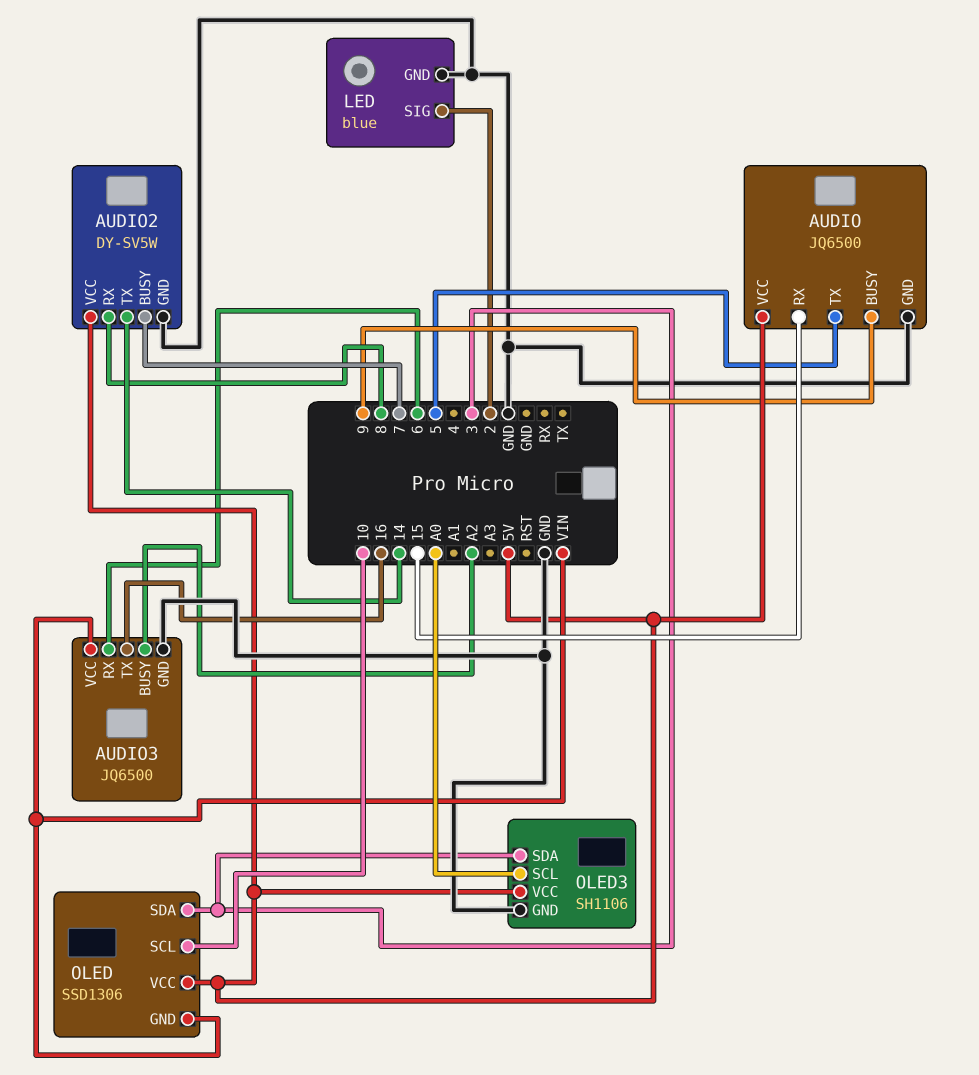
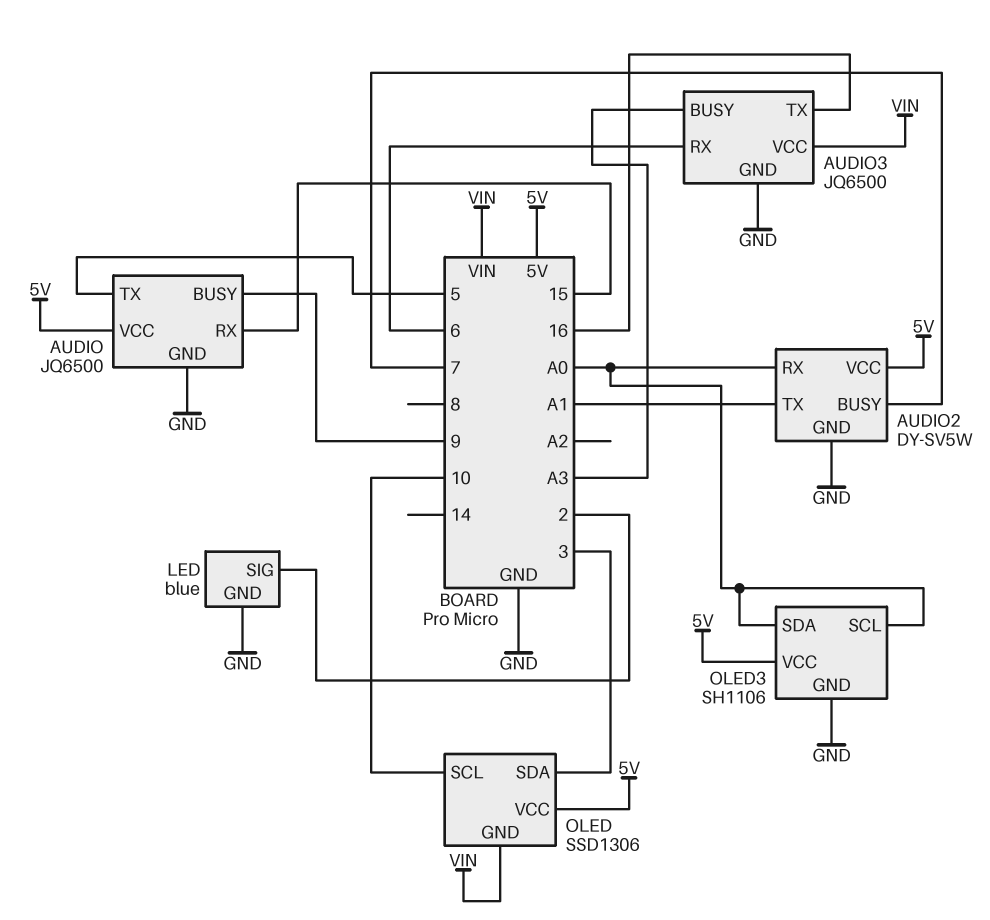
AUDIO2 pin RX: 8 -> A0
AUDIO2 pin TX: 14 -> A1
AUDIO3 pin BUSY: A2 -> A3
OLED3 pin SDA: 3 -> A0

